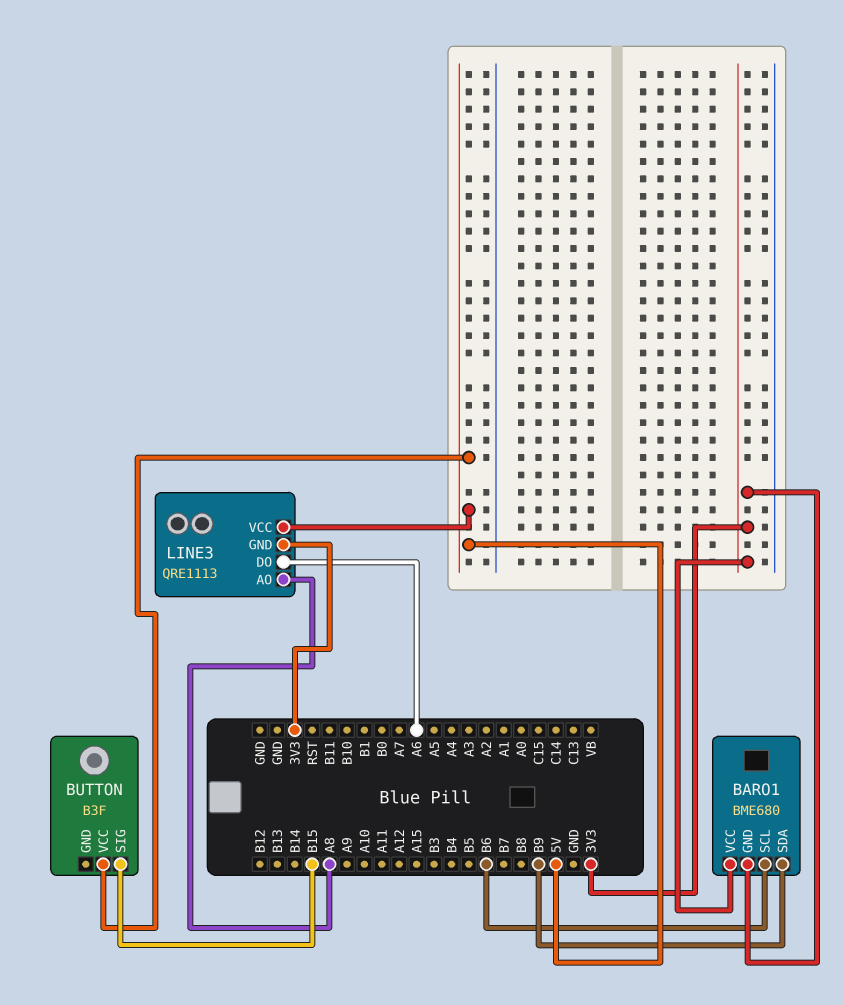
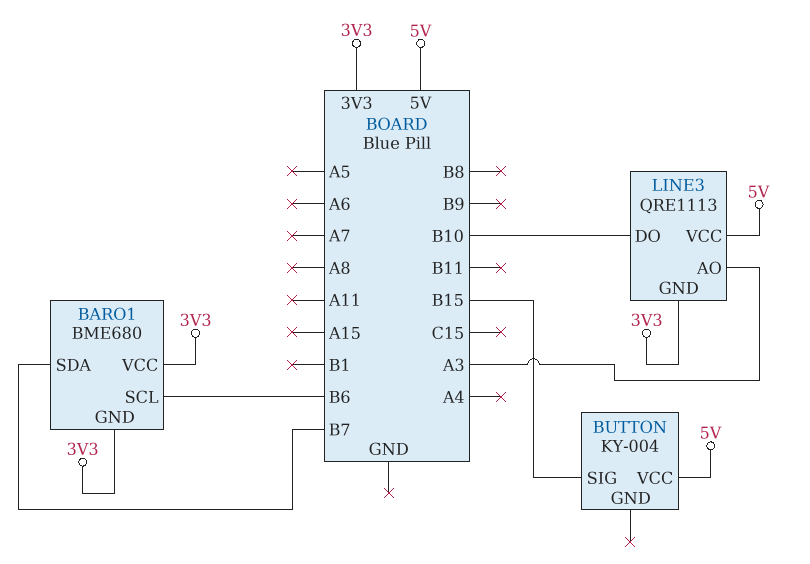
BARO1 pin SDA: B9 -> B7
BUTTON: B3F -> KY-004
LINE3 pin AO: A8 -> A3
LINE3 pin DO: A6 -> B10

